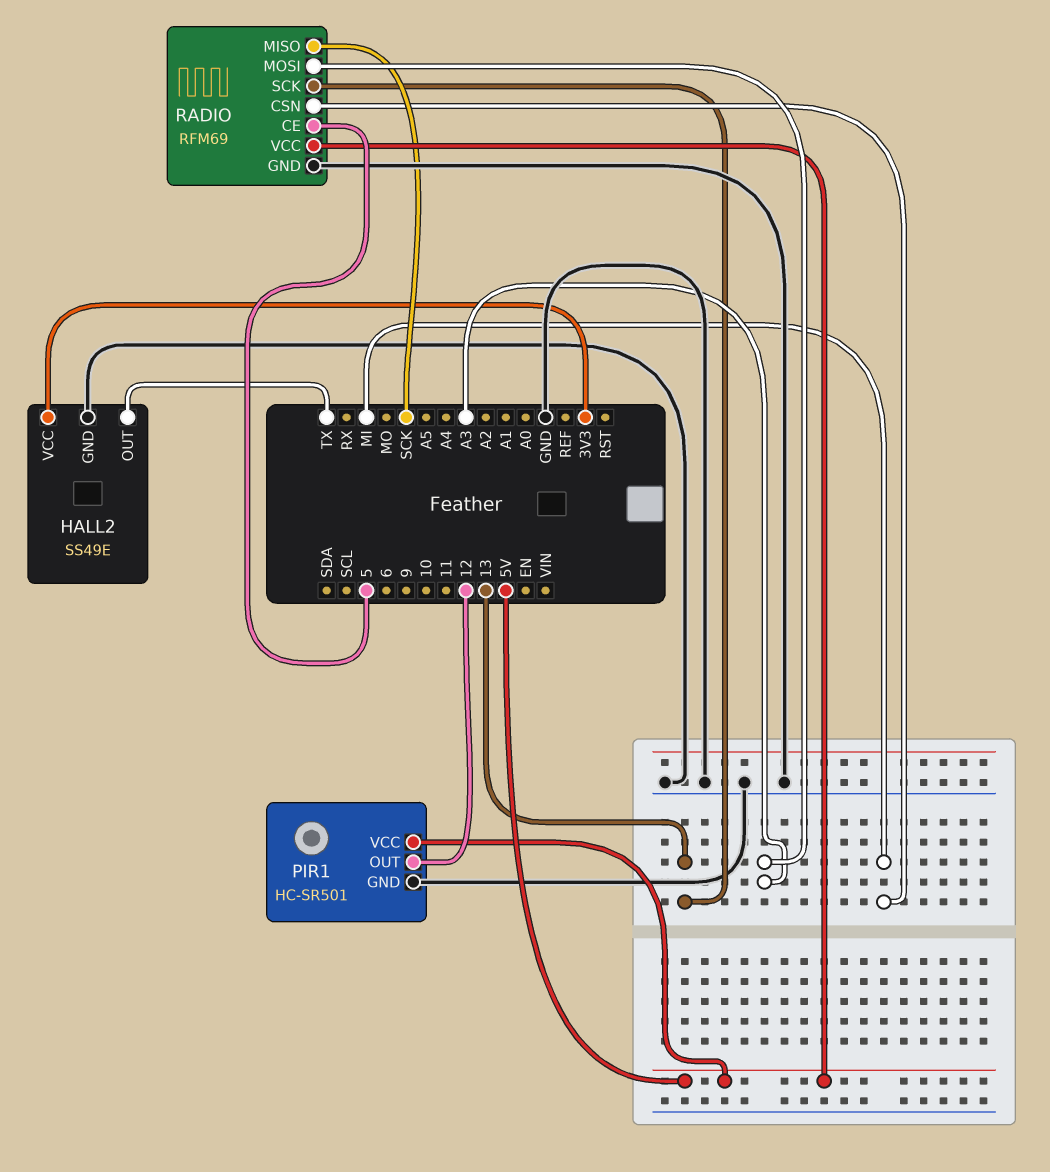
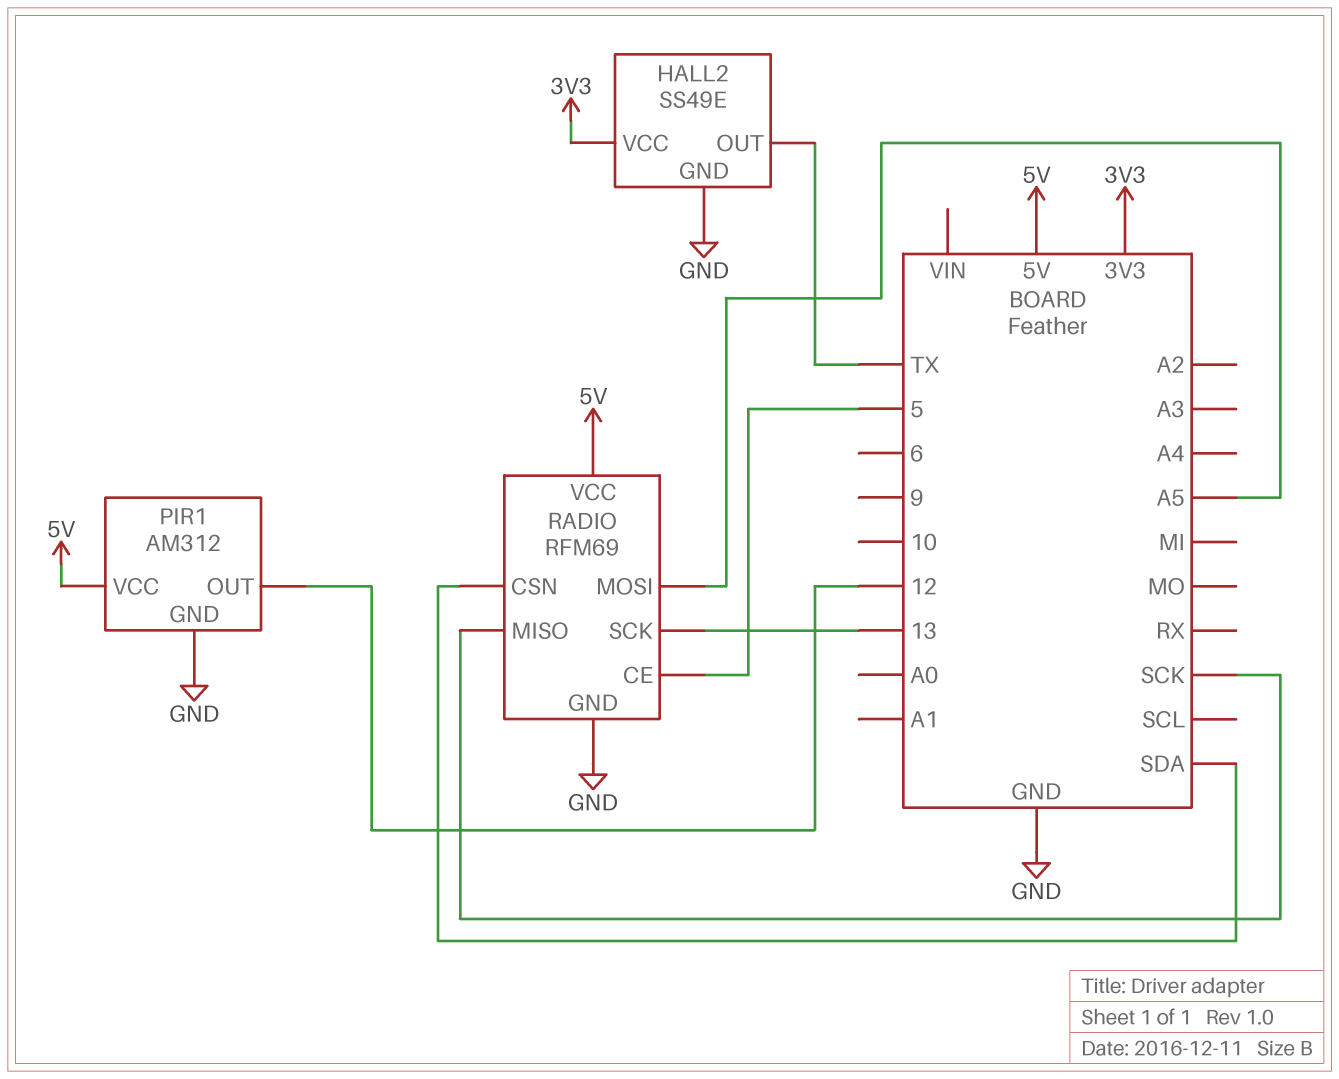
PIR1: HC-SR501 -> AM312
RADIO pin CSN: MI -> SDA
RADIO pin MOSI: A3 -> A5

